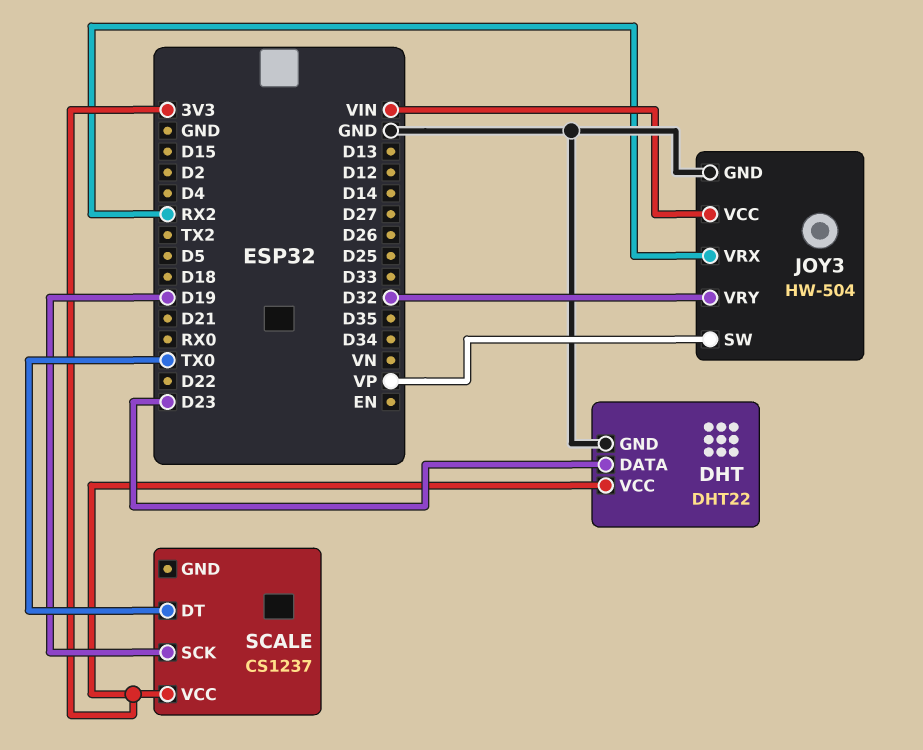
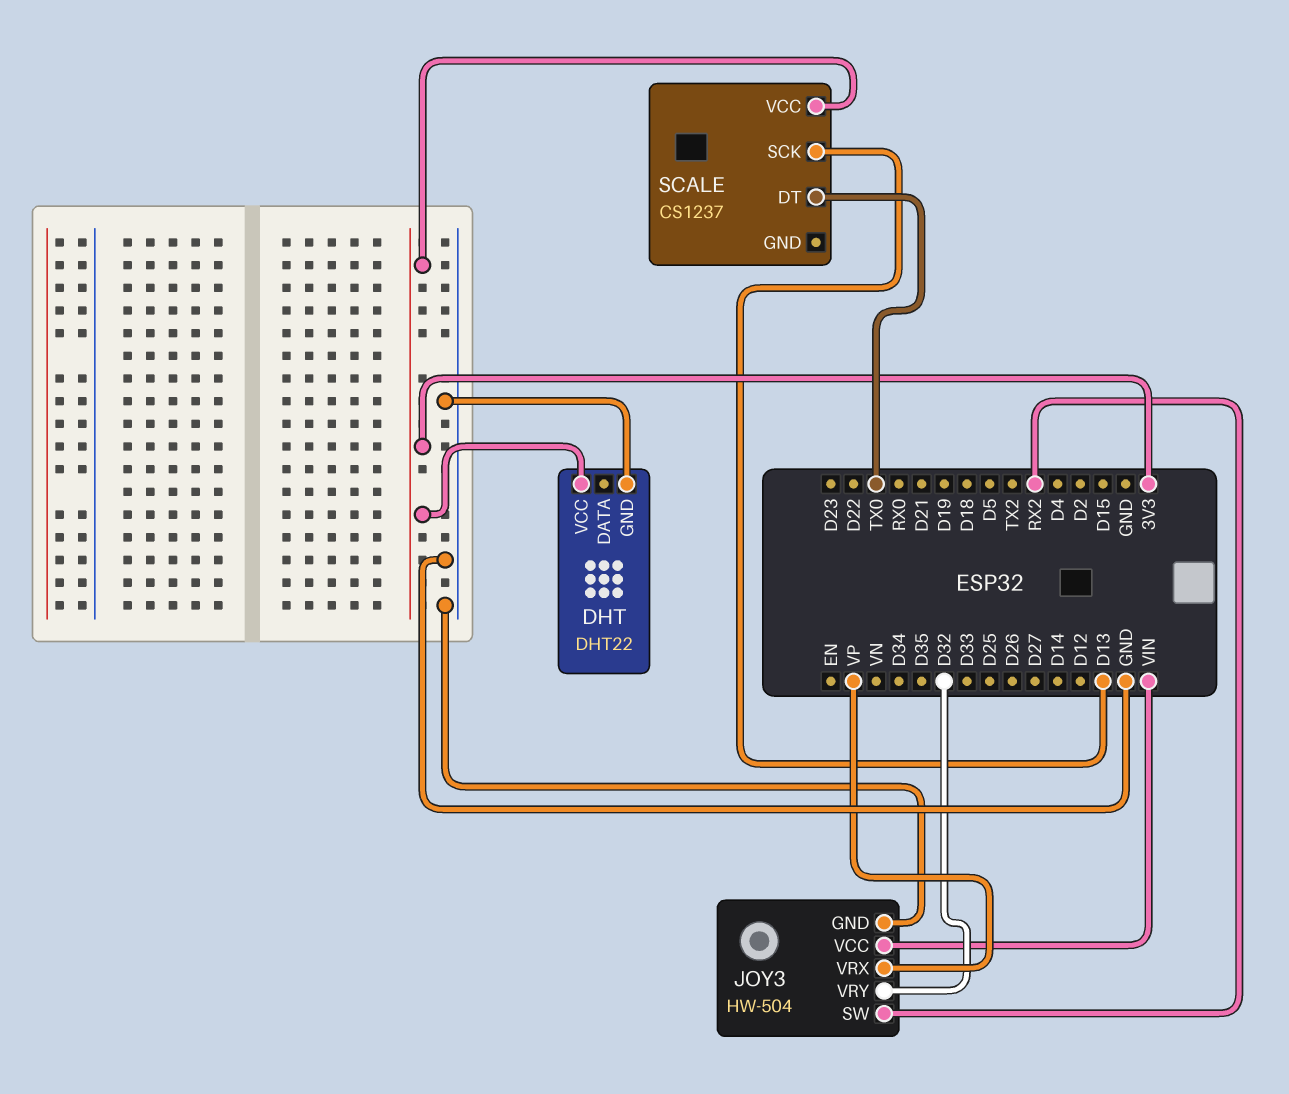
DHT pin DATA: D23 -> none
JOY3 pin SW: VP -> RX2
JOY3 pin VRX: RX2 -> VP
SCALE pin SCK: D19 -> D13

